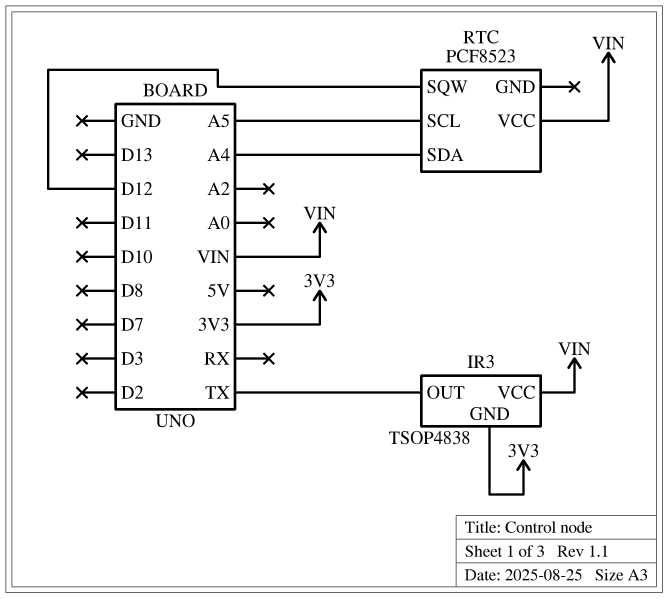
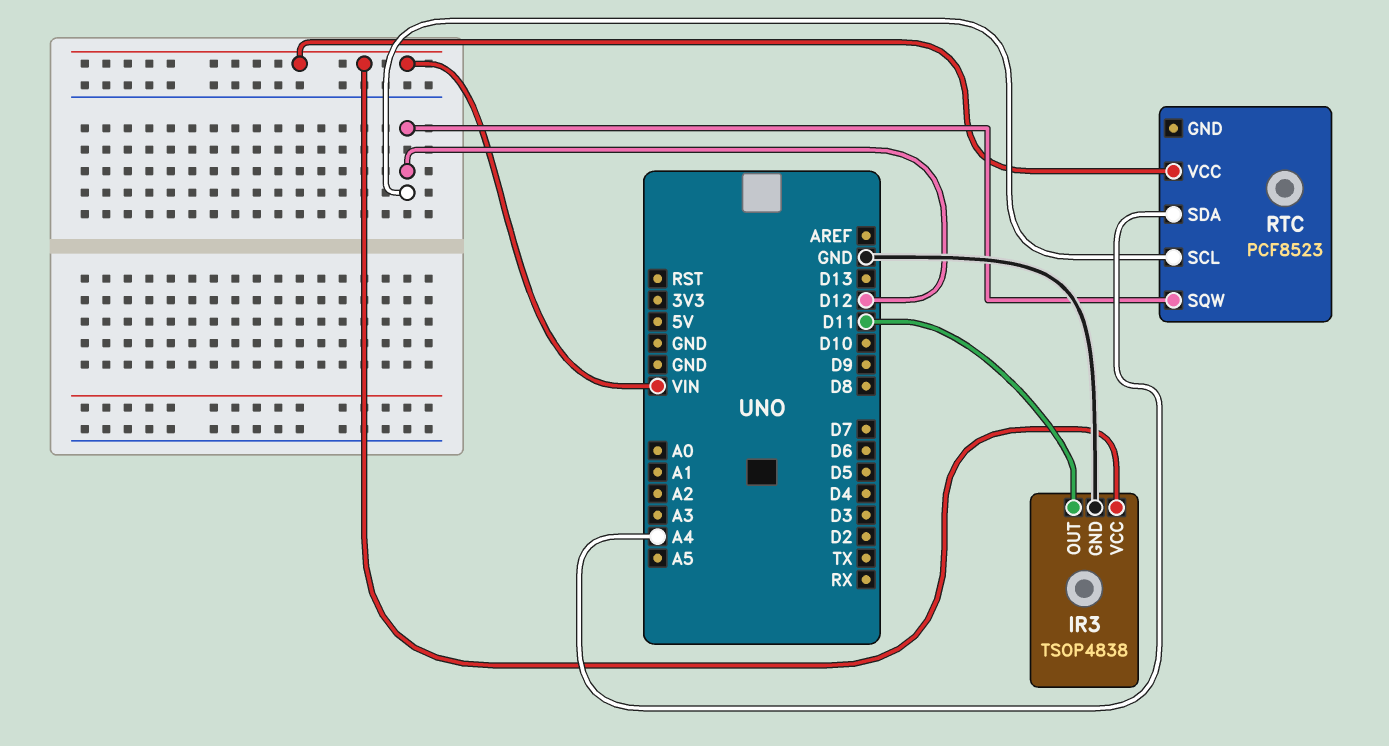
IR3 pin GND: 3V3 -> GND
IR3 pin OUT: TX -> D11
RTC pin SCL: A5 -> D12

